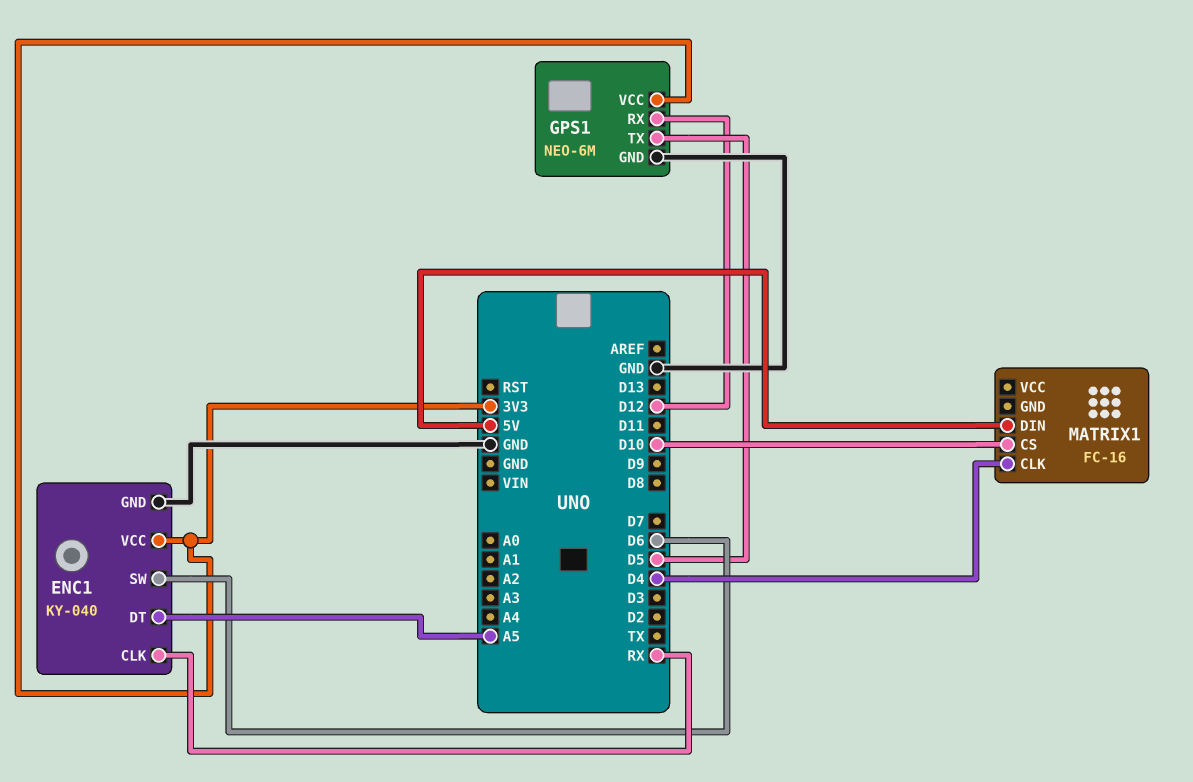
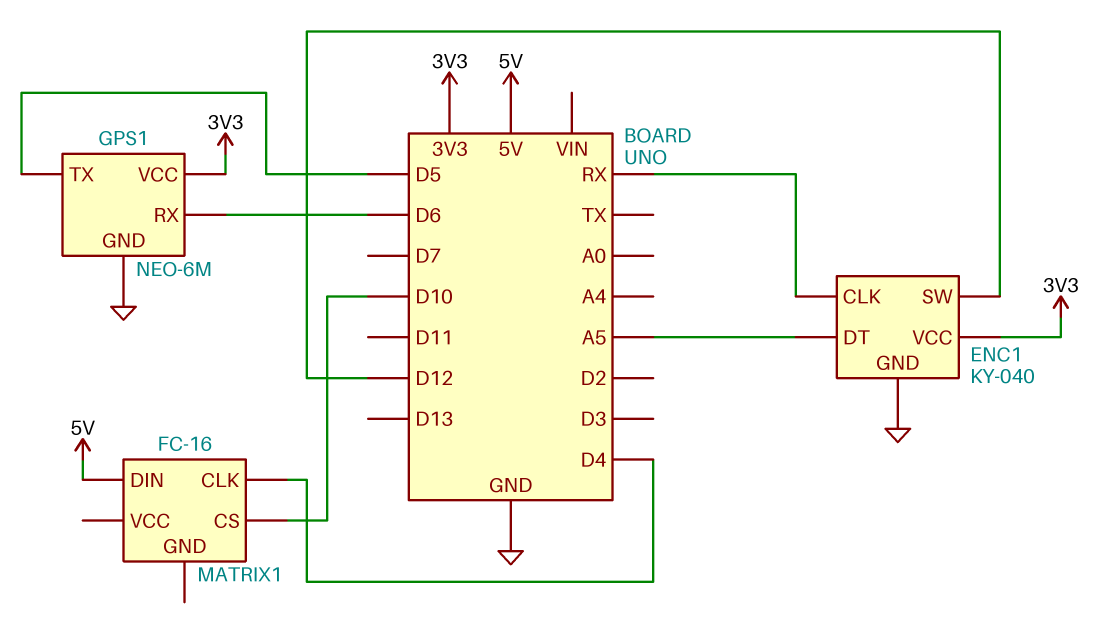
ENC1 pin SW: D6 -> D12
GPS1 pin RX: D12 -> D6

